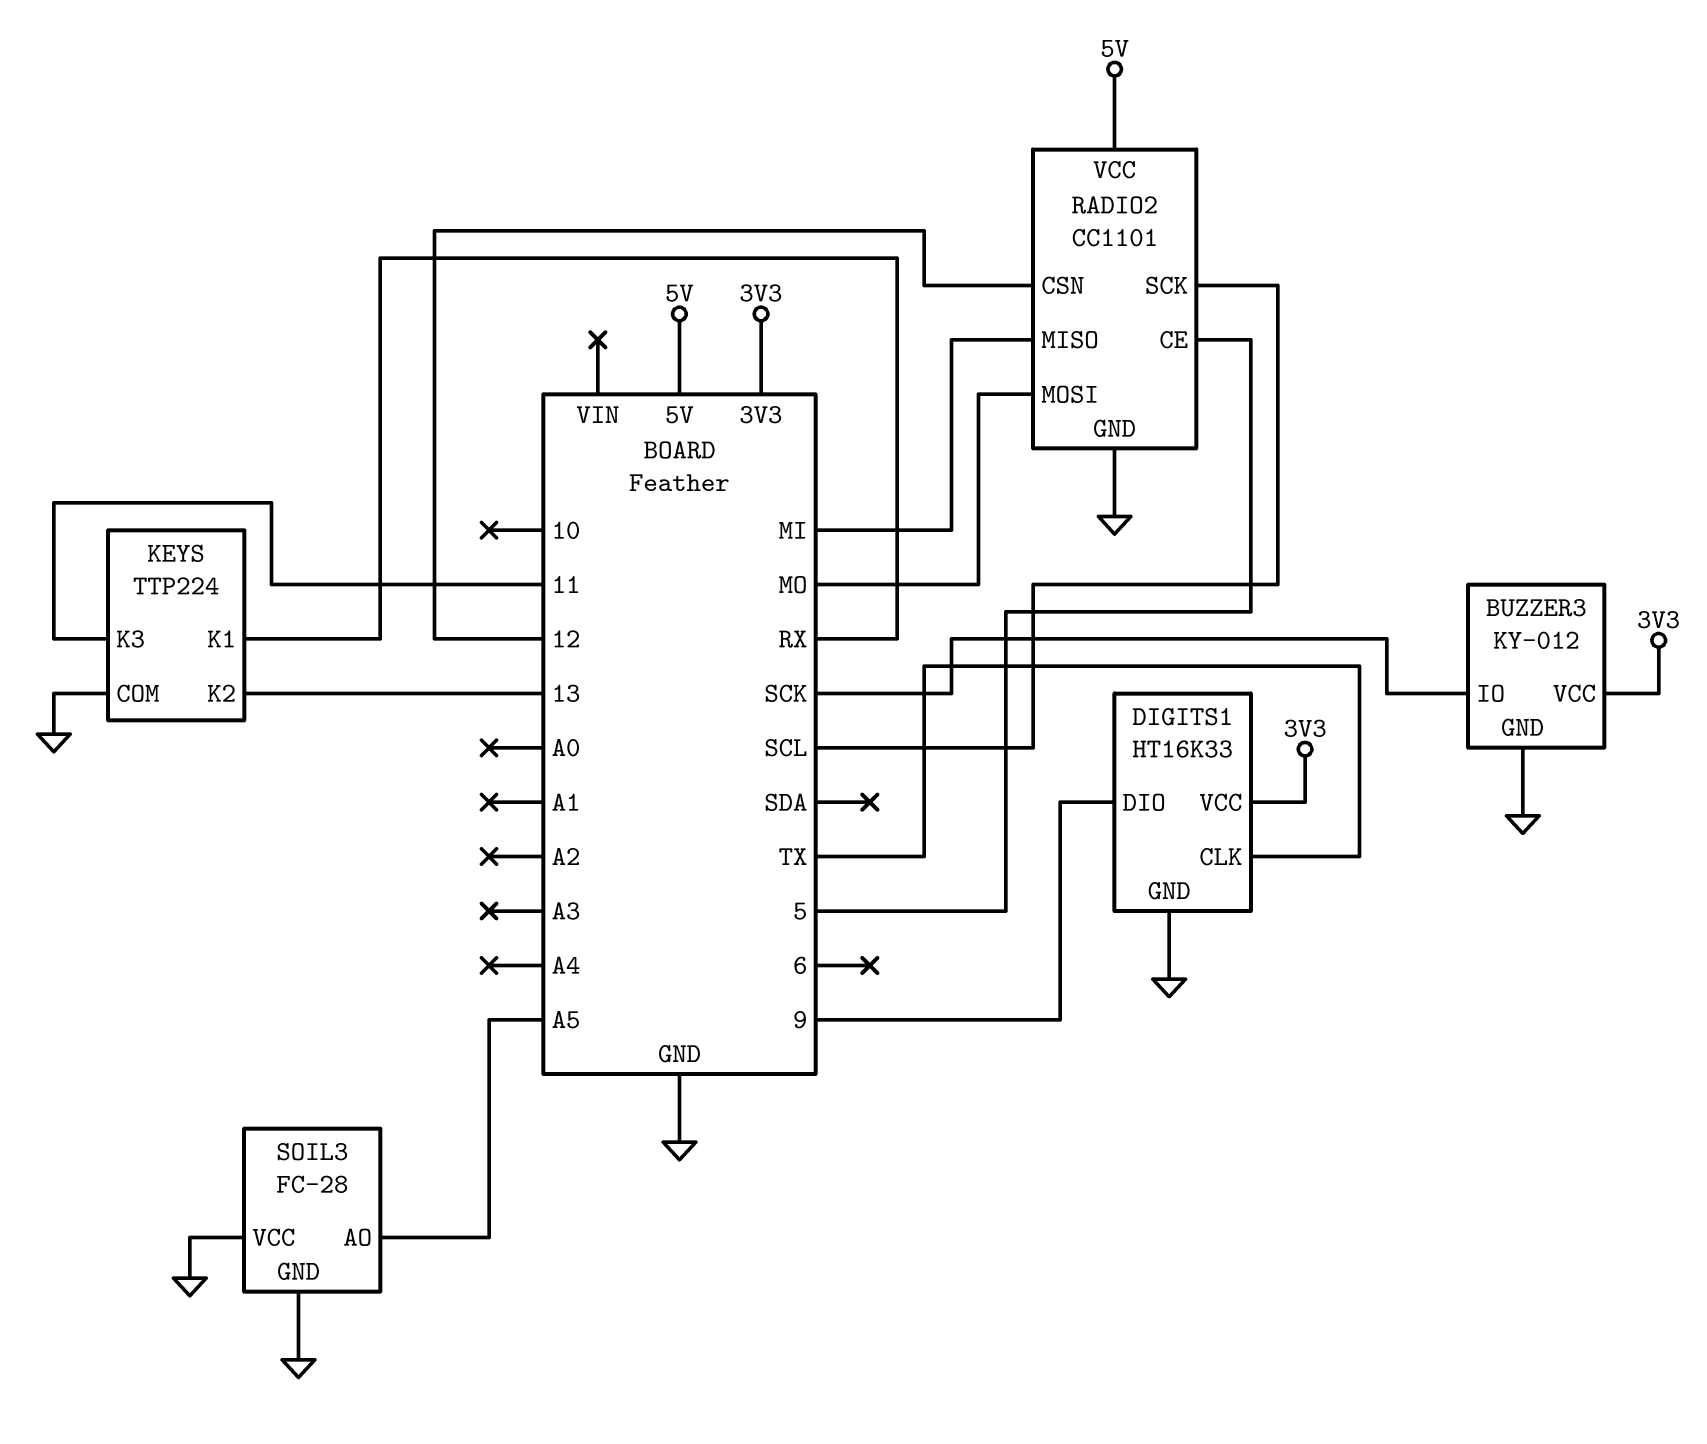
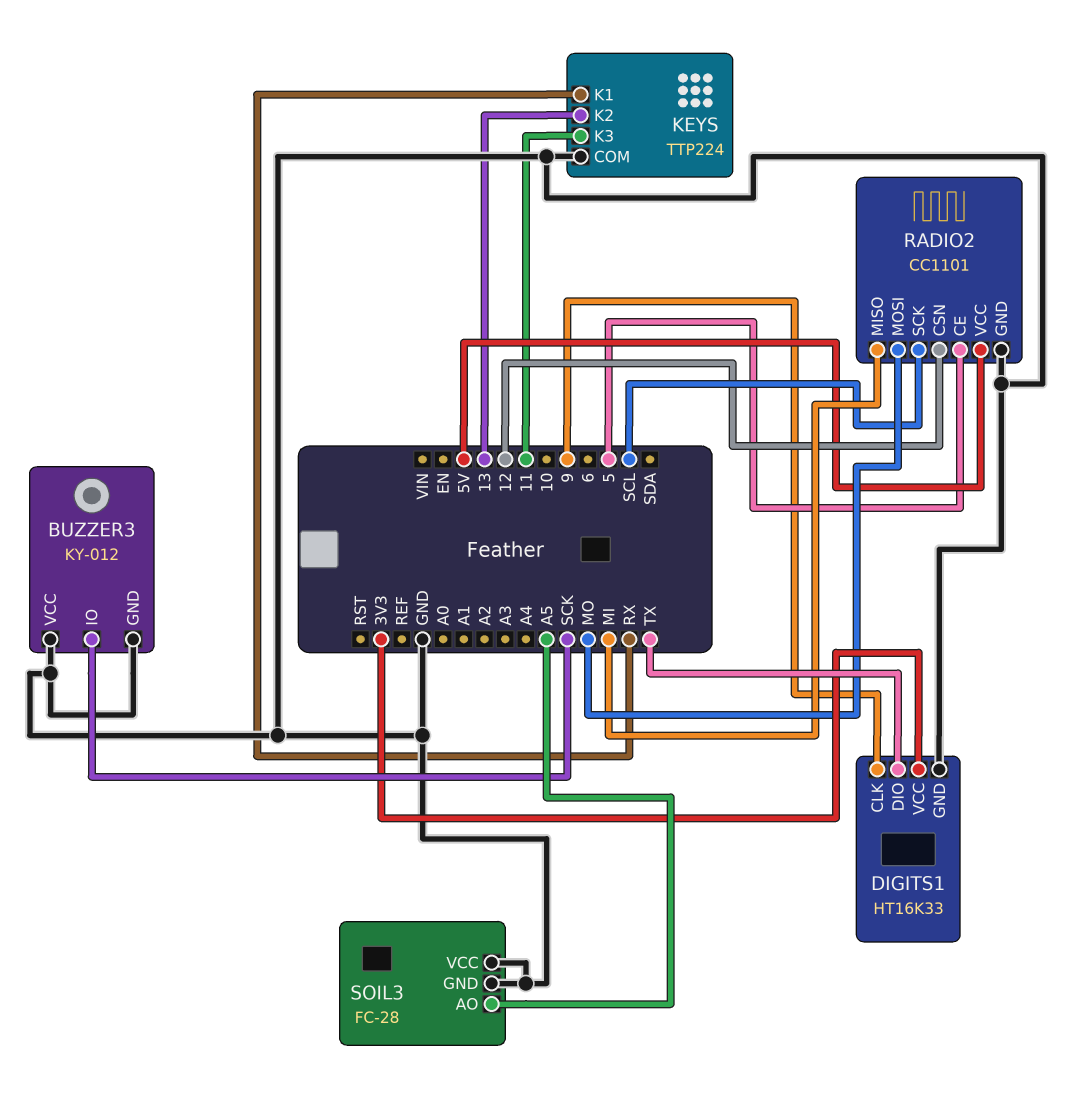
BUZZER3 pin VCC: 3V3 -> GND
DIGITS1 pin CLK: TX -> 9
DIGITS1 pin DIO: 9 -> TX

